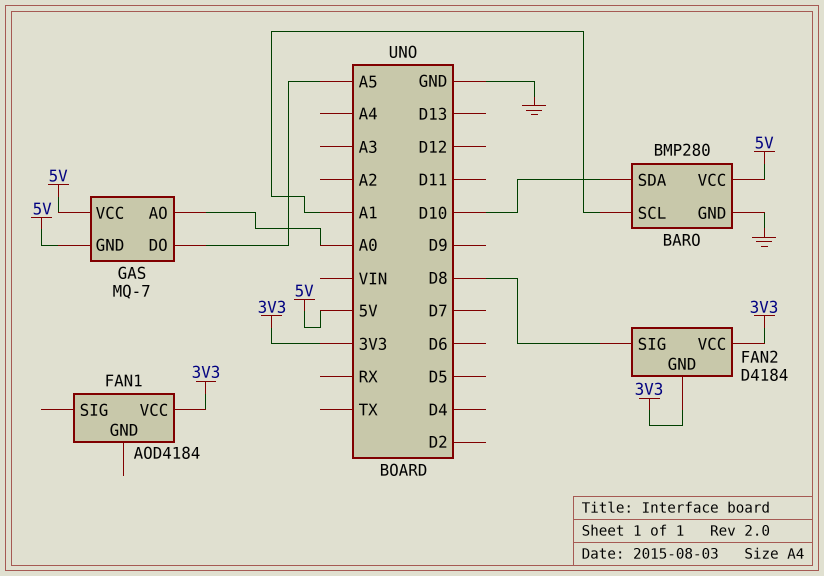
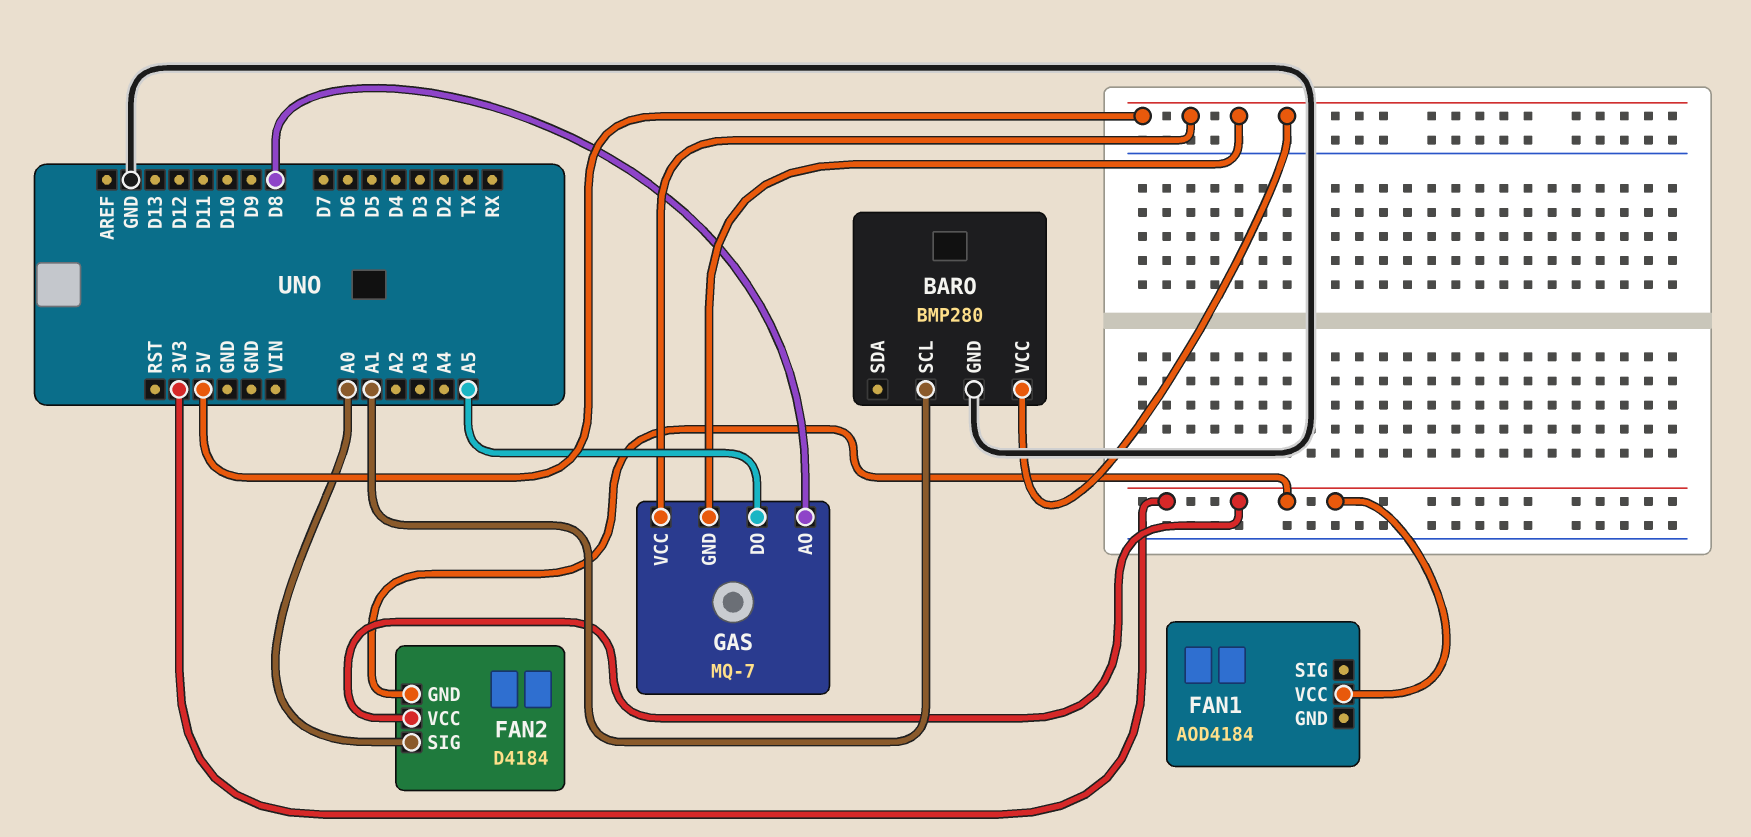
BARO pin SDA: D10 -> none
FAN2 pin SIG: D8 -> A0
GAS pin AO: A0 -> D8

